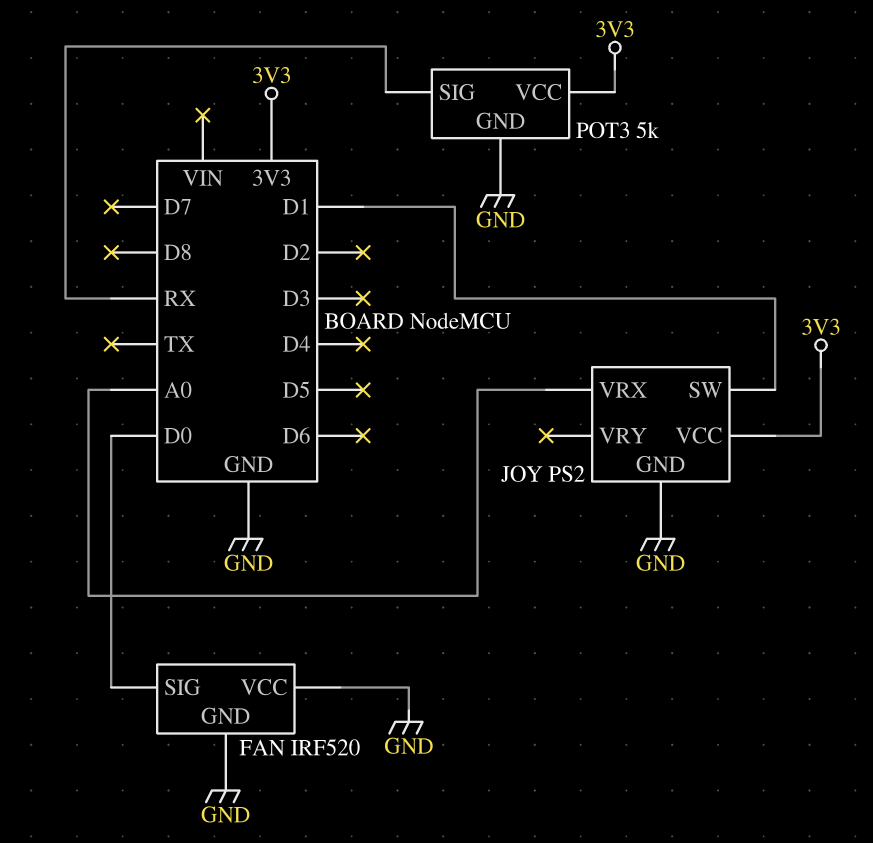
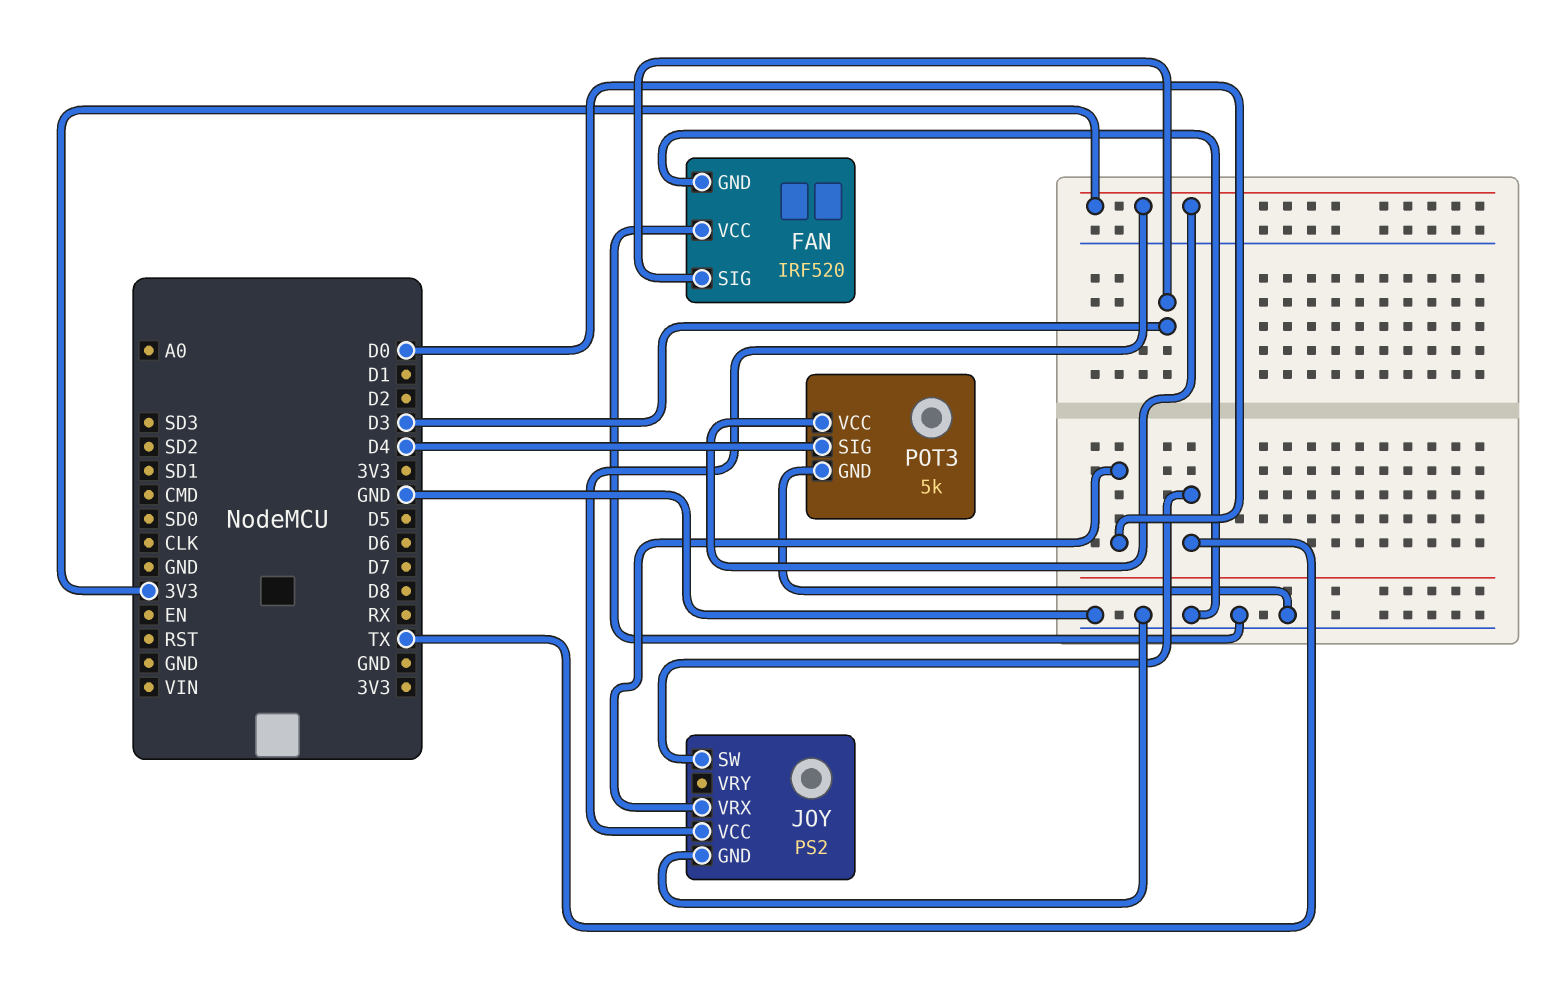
FAN pin SIG: D0 -> D3
JOY pin SW: D1 -> TX
JOY pin VRX: A0 -> D0
POT3 pin SIG: RX -> D4

